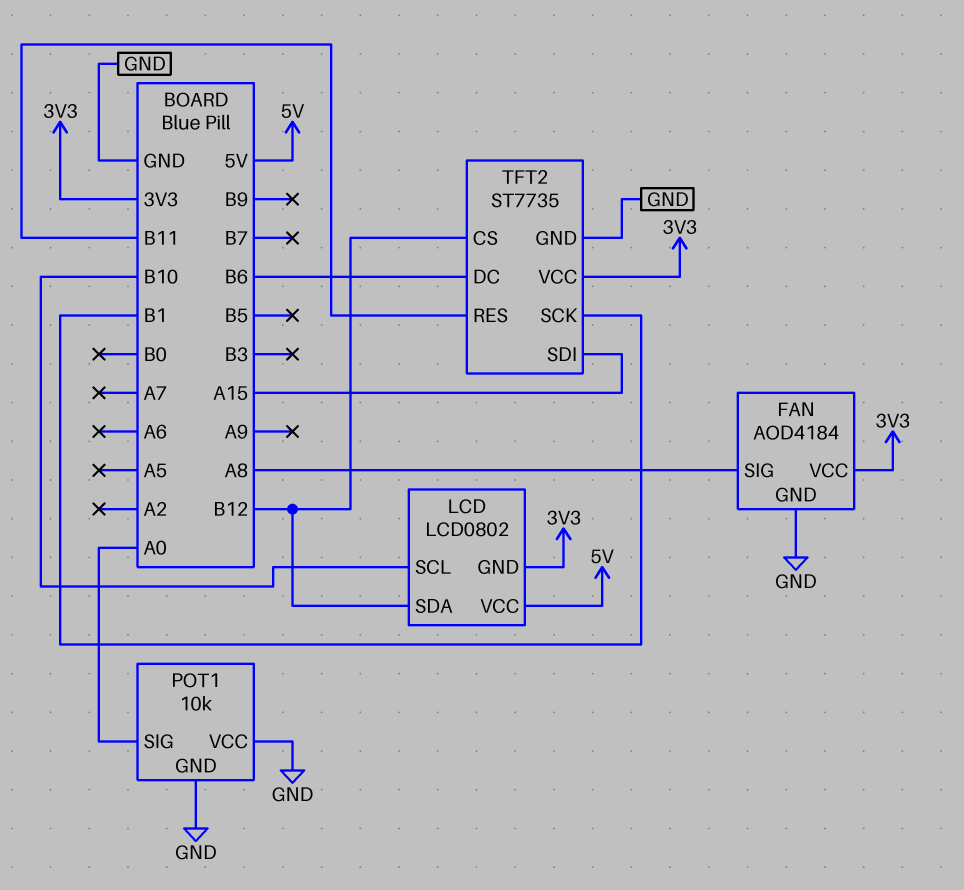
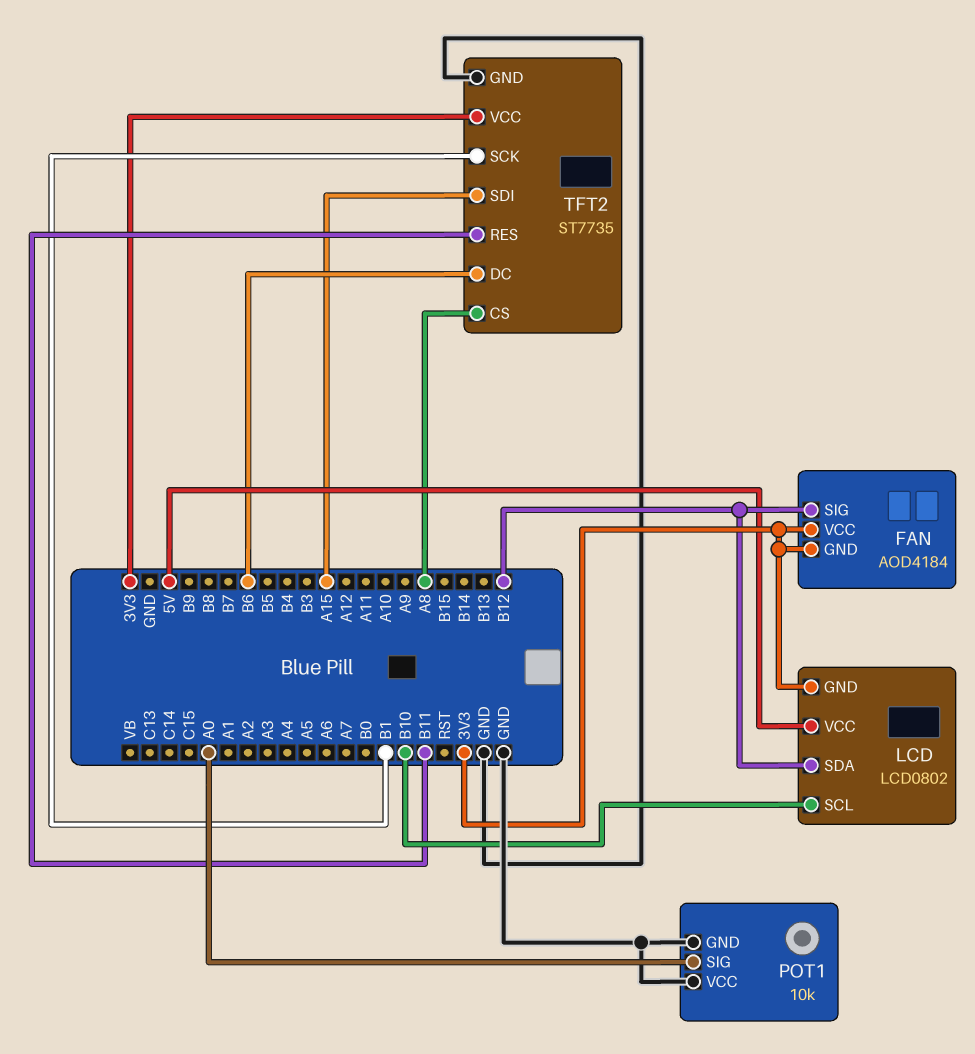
FAN pin GND: GND -> 3V3
FAN pin SIG: A8 -> B12
TFT2 pin CS: B12 -> A8

